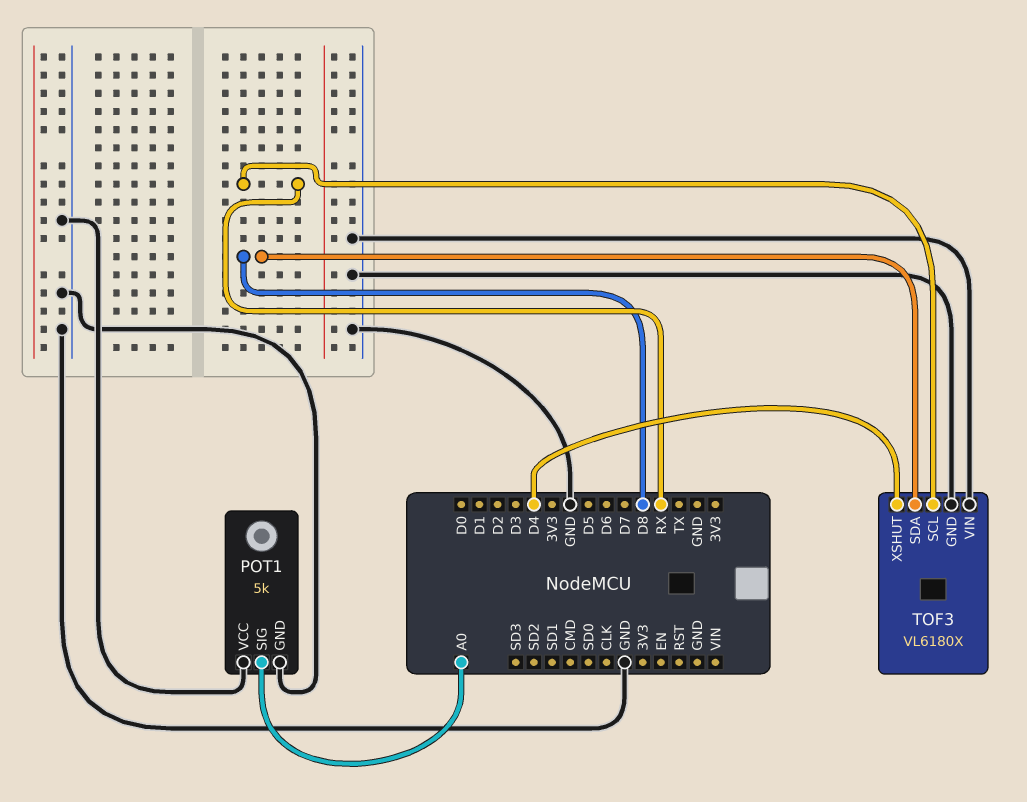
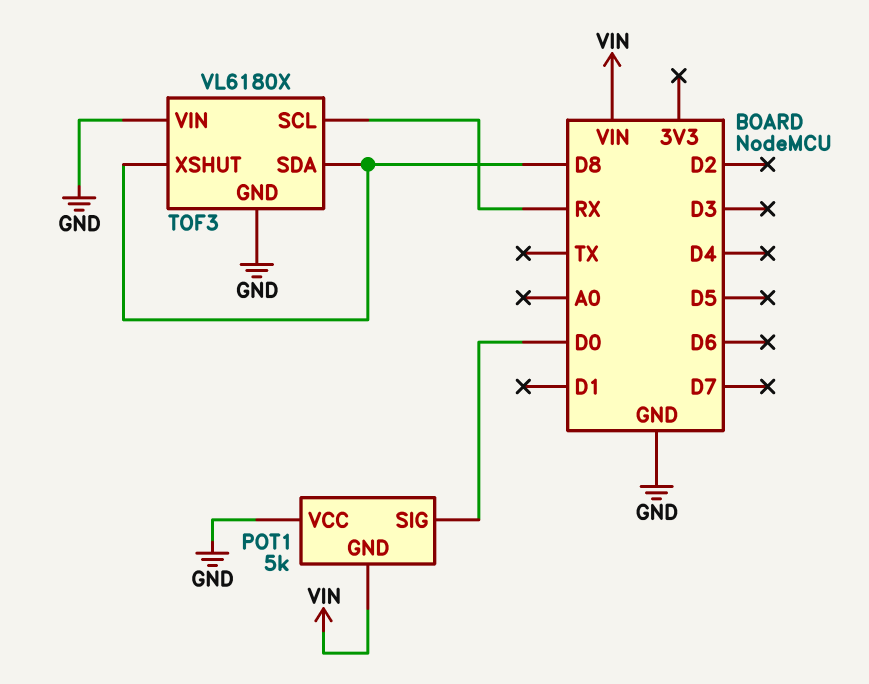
POT1 pin GND: GND -> VIN
POT1 pin SIG: A0 -> D0
TOF3 pin XSHUT: D4 -> D8

